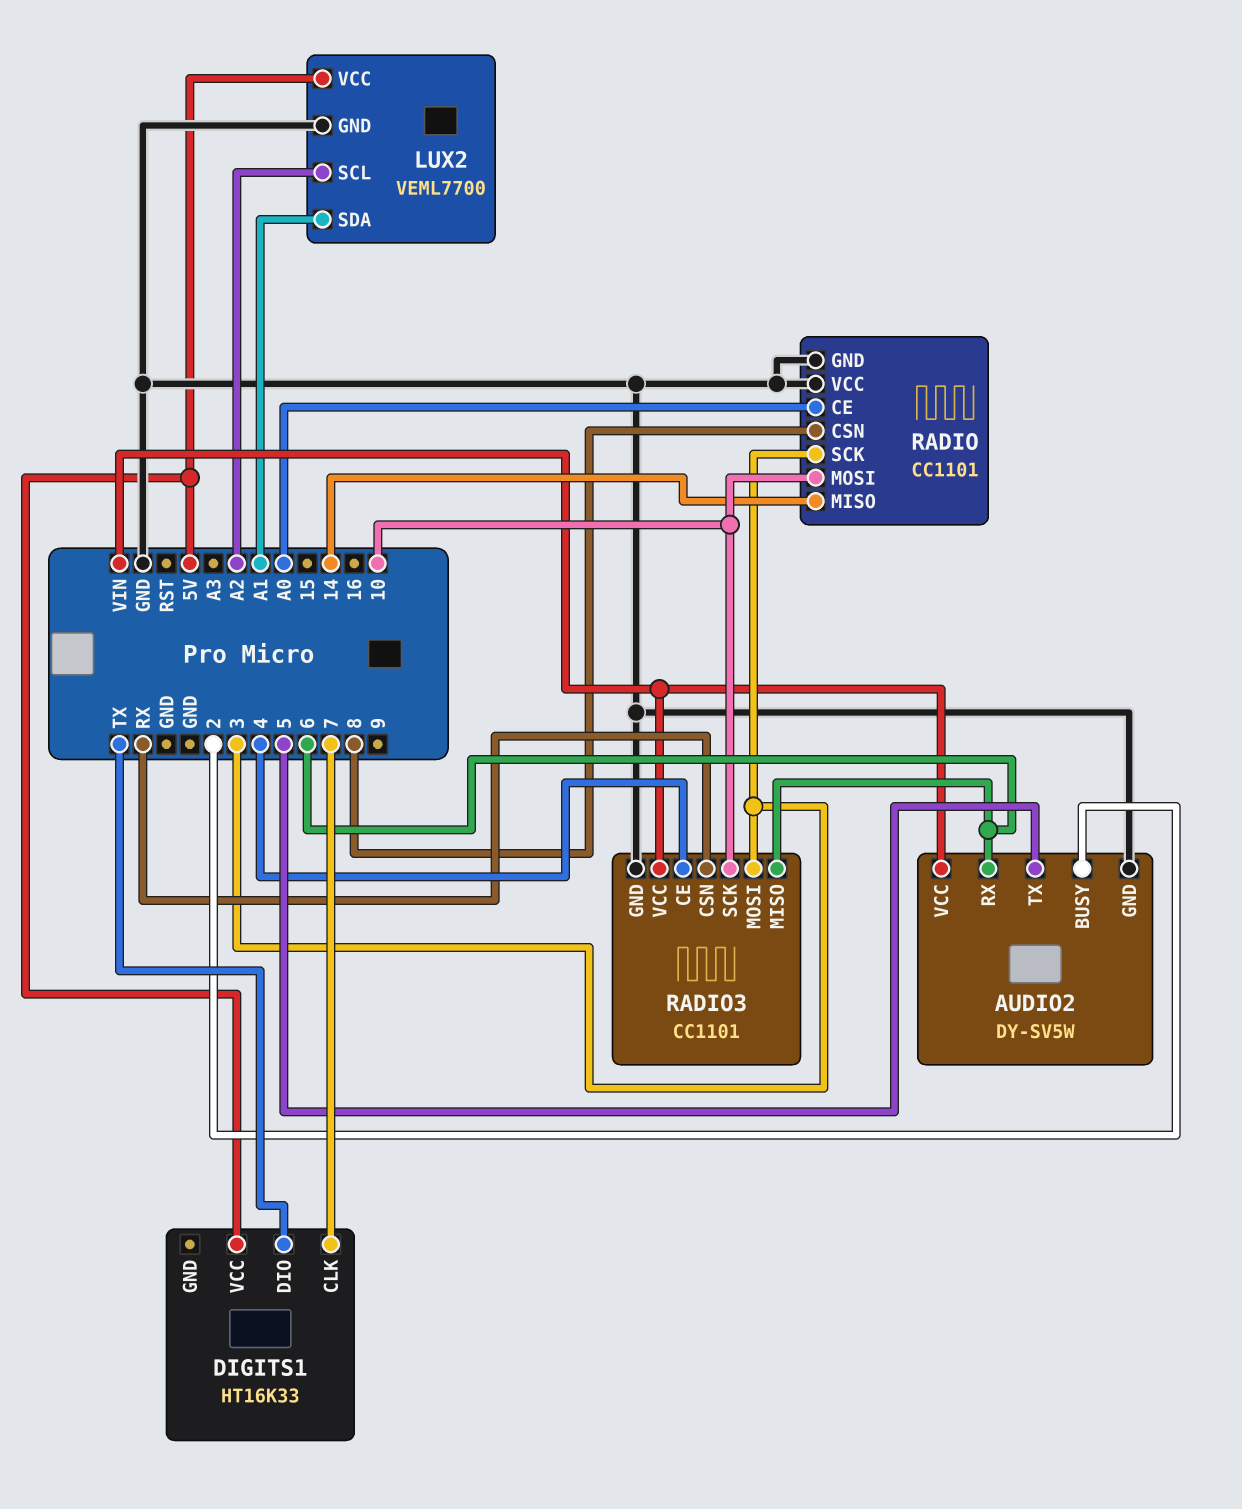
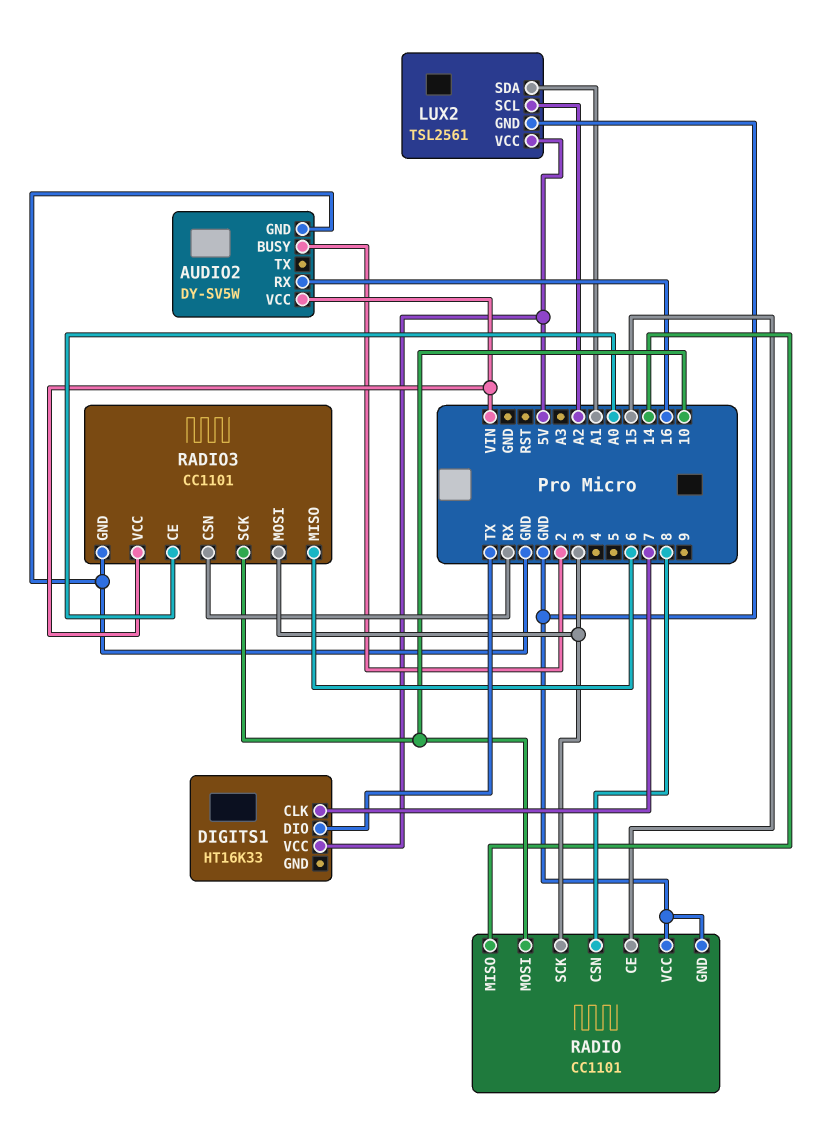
AUDIO2 pin RX: 6 -> 16
AUDIO2 pin TX: 5 -> none
LUX2: VEML7700 -> TSL2561
RADIO pin CE: A0 -> 15
RADIO3 pin CE: 4 -> A0

